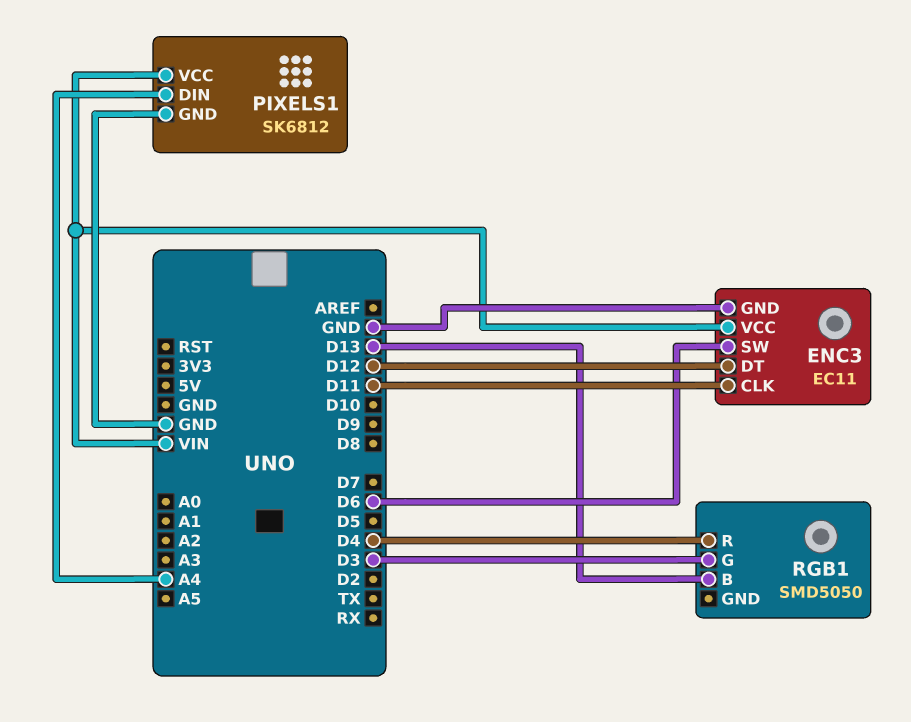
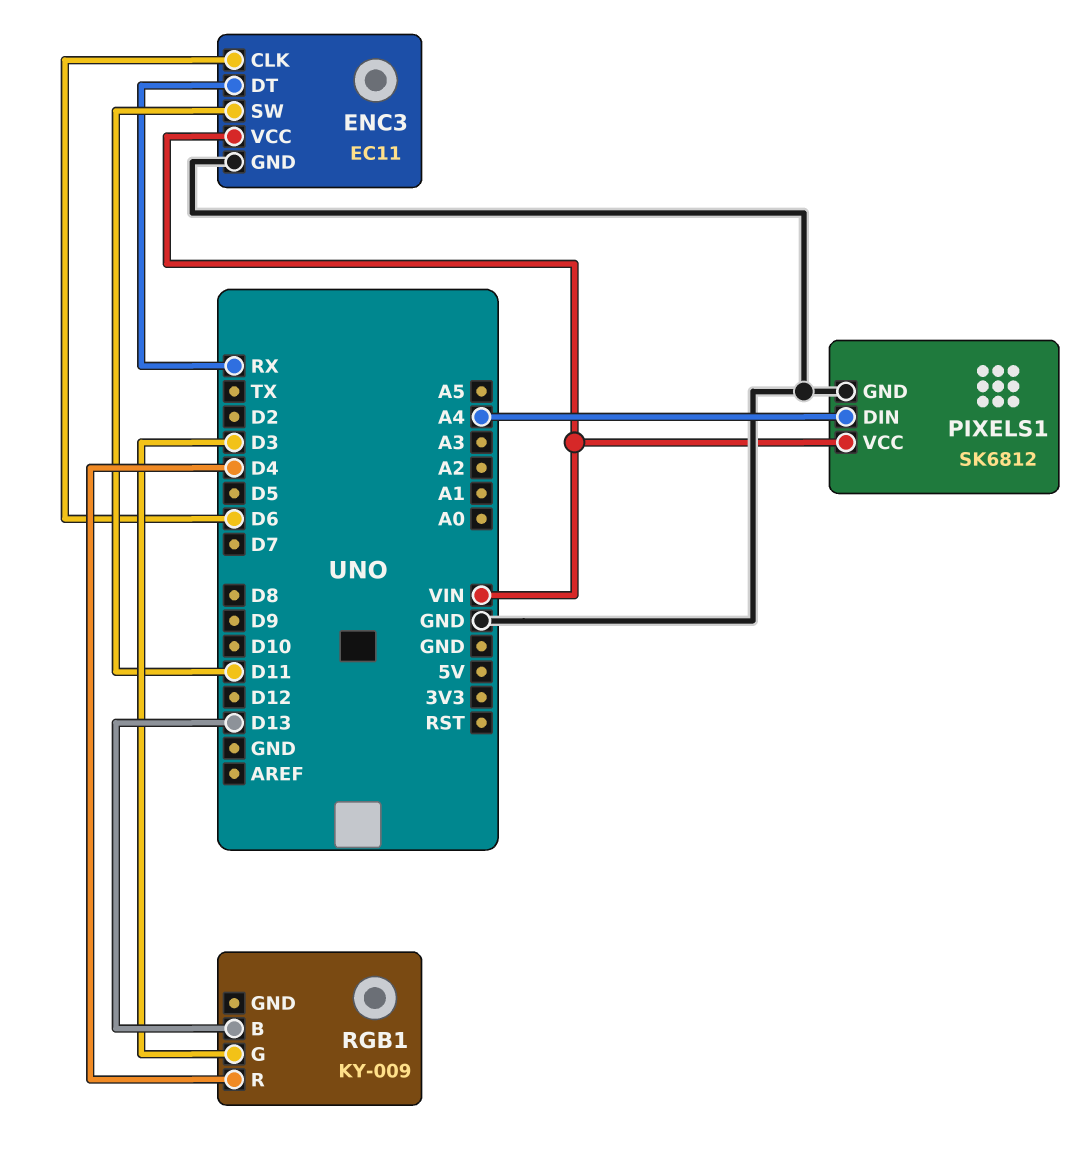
ENC3 pin CLK: D11 -> D6
ENC3 pin DT: D12 -> RX
ENC3 pin SW: D6 -> D11
RGB1: SMD5050 -> KY-009

